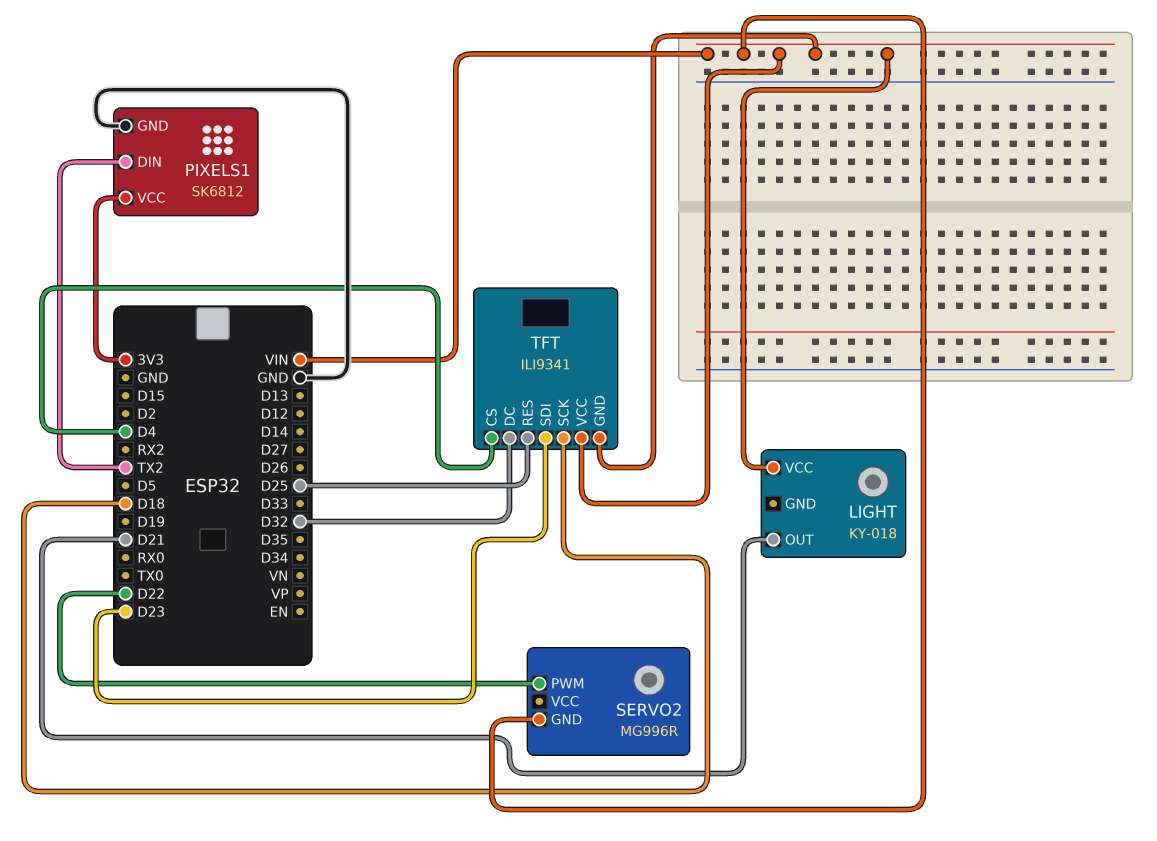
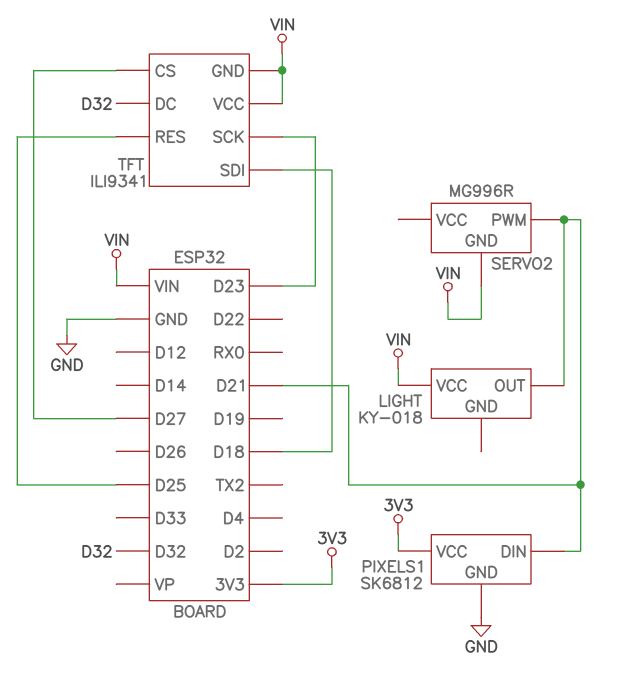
PIXELS1 pin DIN: TX2 -> D21
SERVO2 pin PWM: D22 -> D21
TFT pin CS: D4 -> D27
TFT pin SCK: D18 -> D23
TFT pin SDI: D23 -> D18

